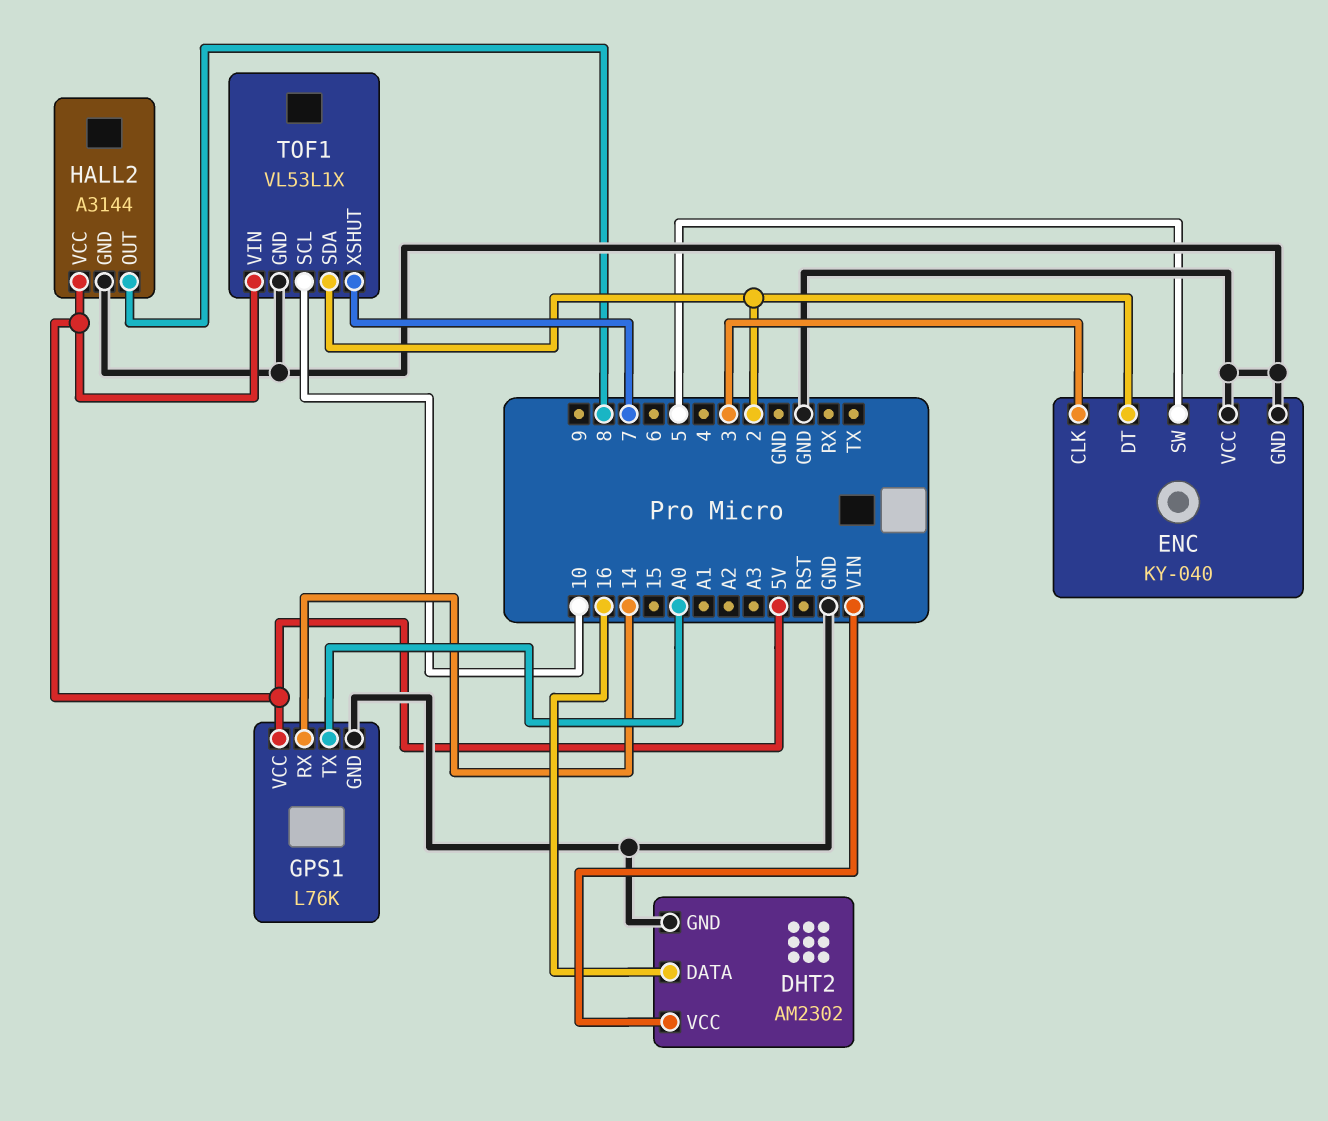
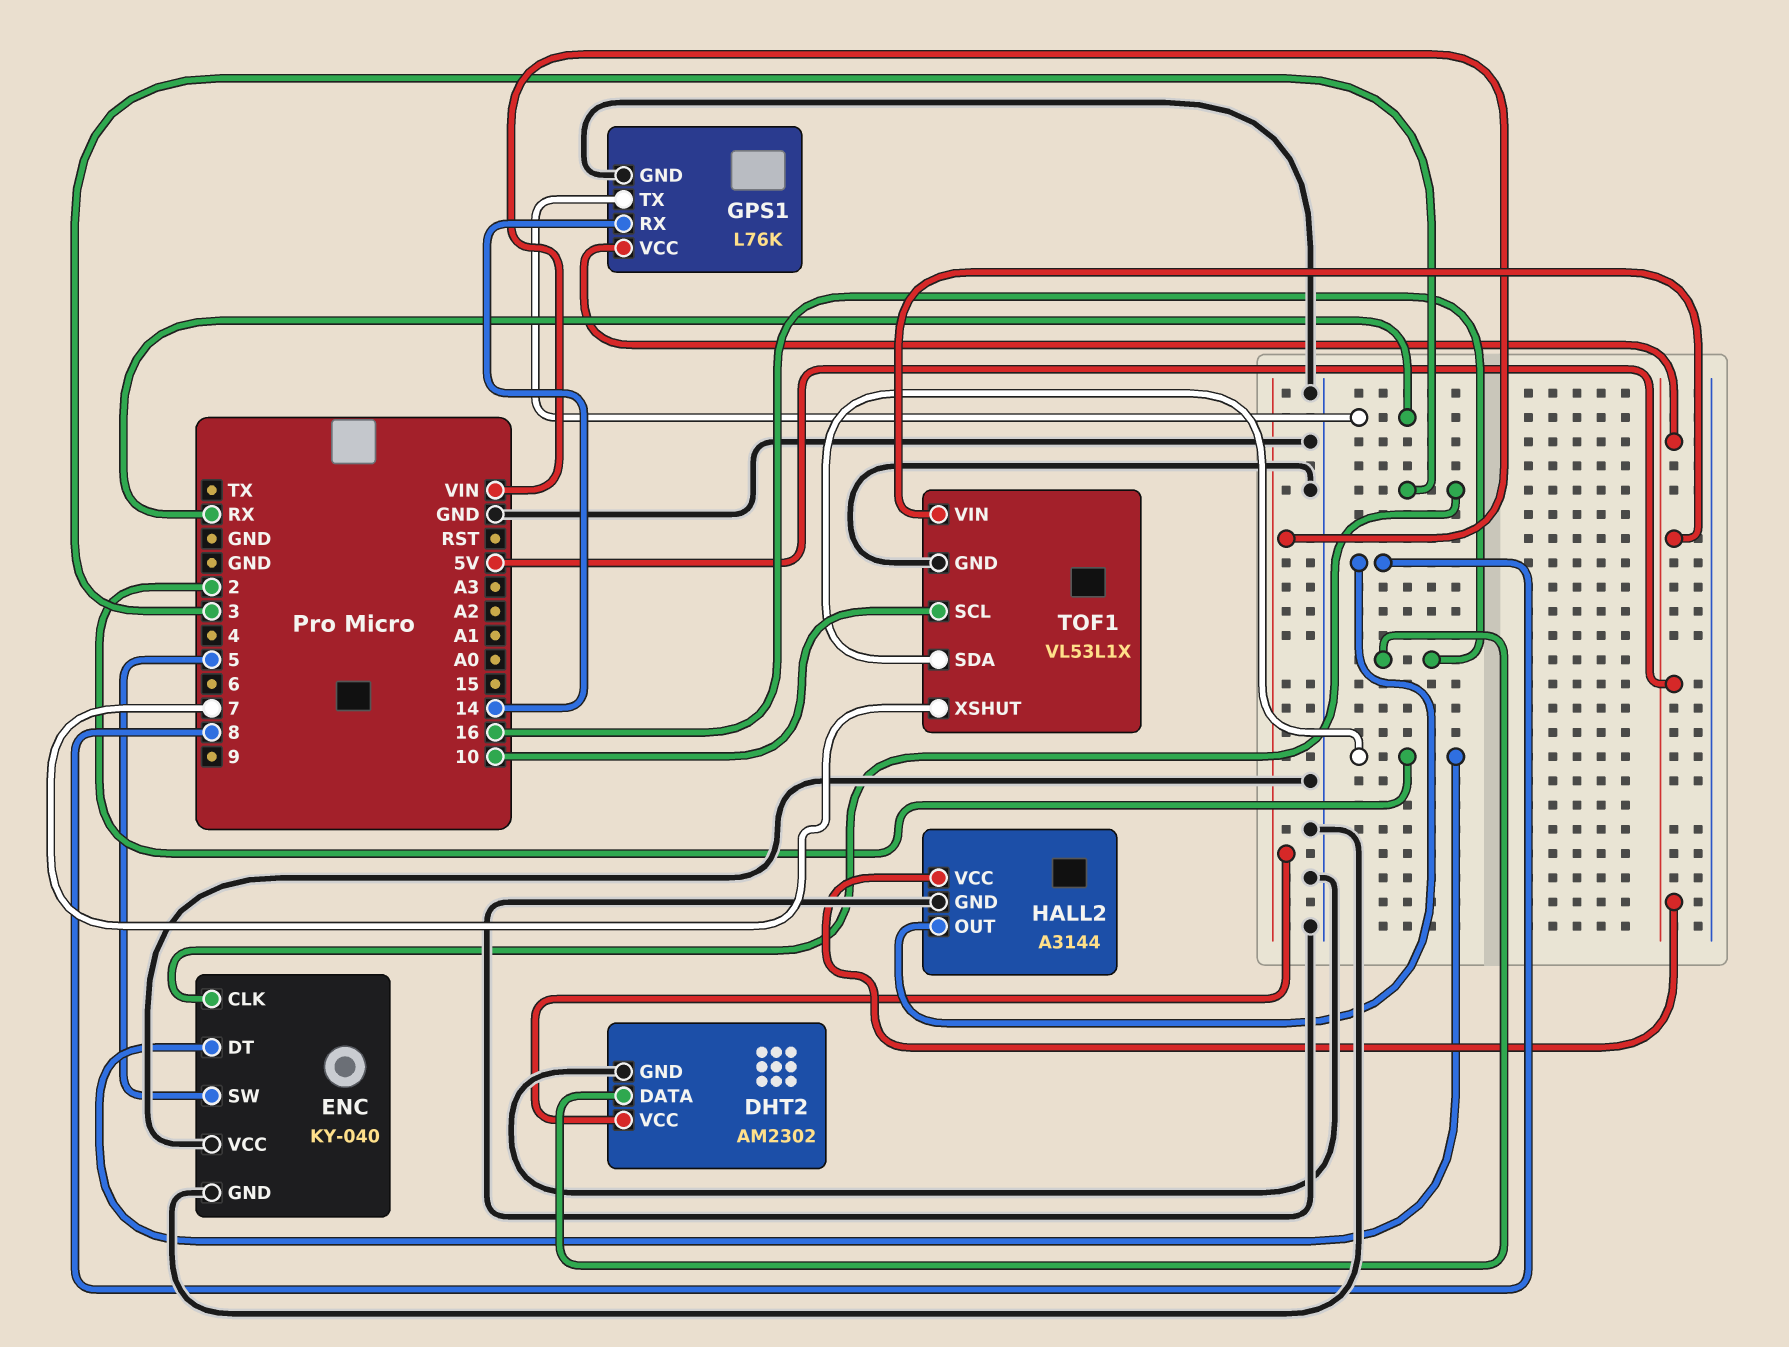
GPS1 pin TX: A0 -> RX

